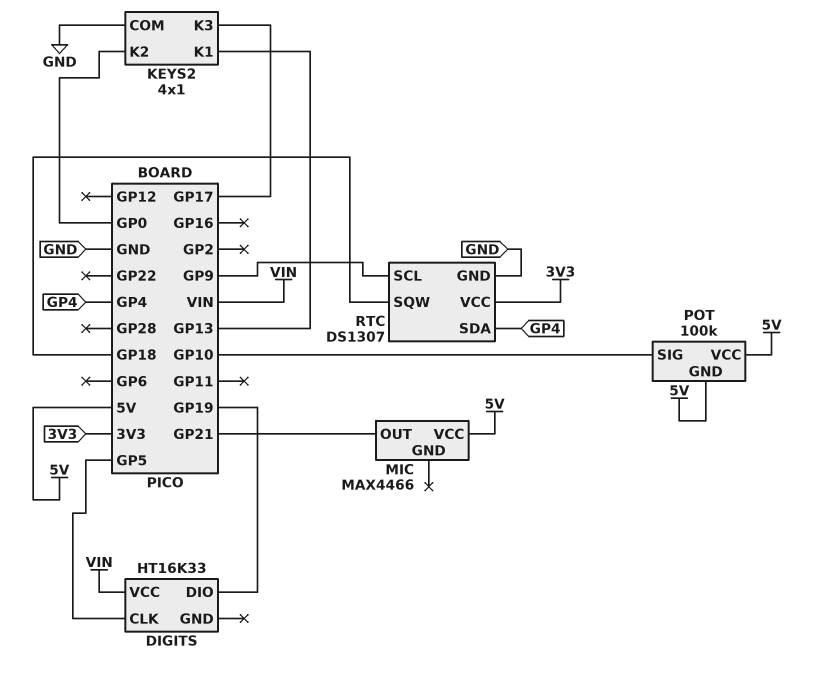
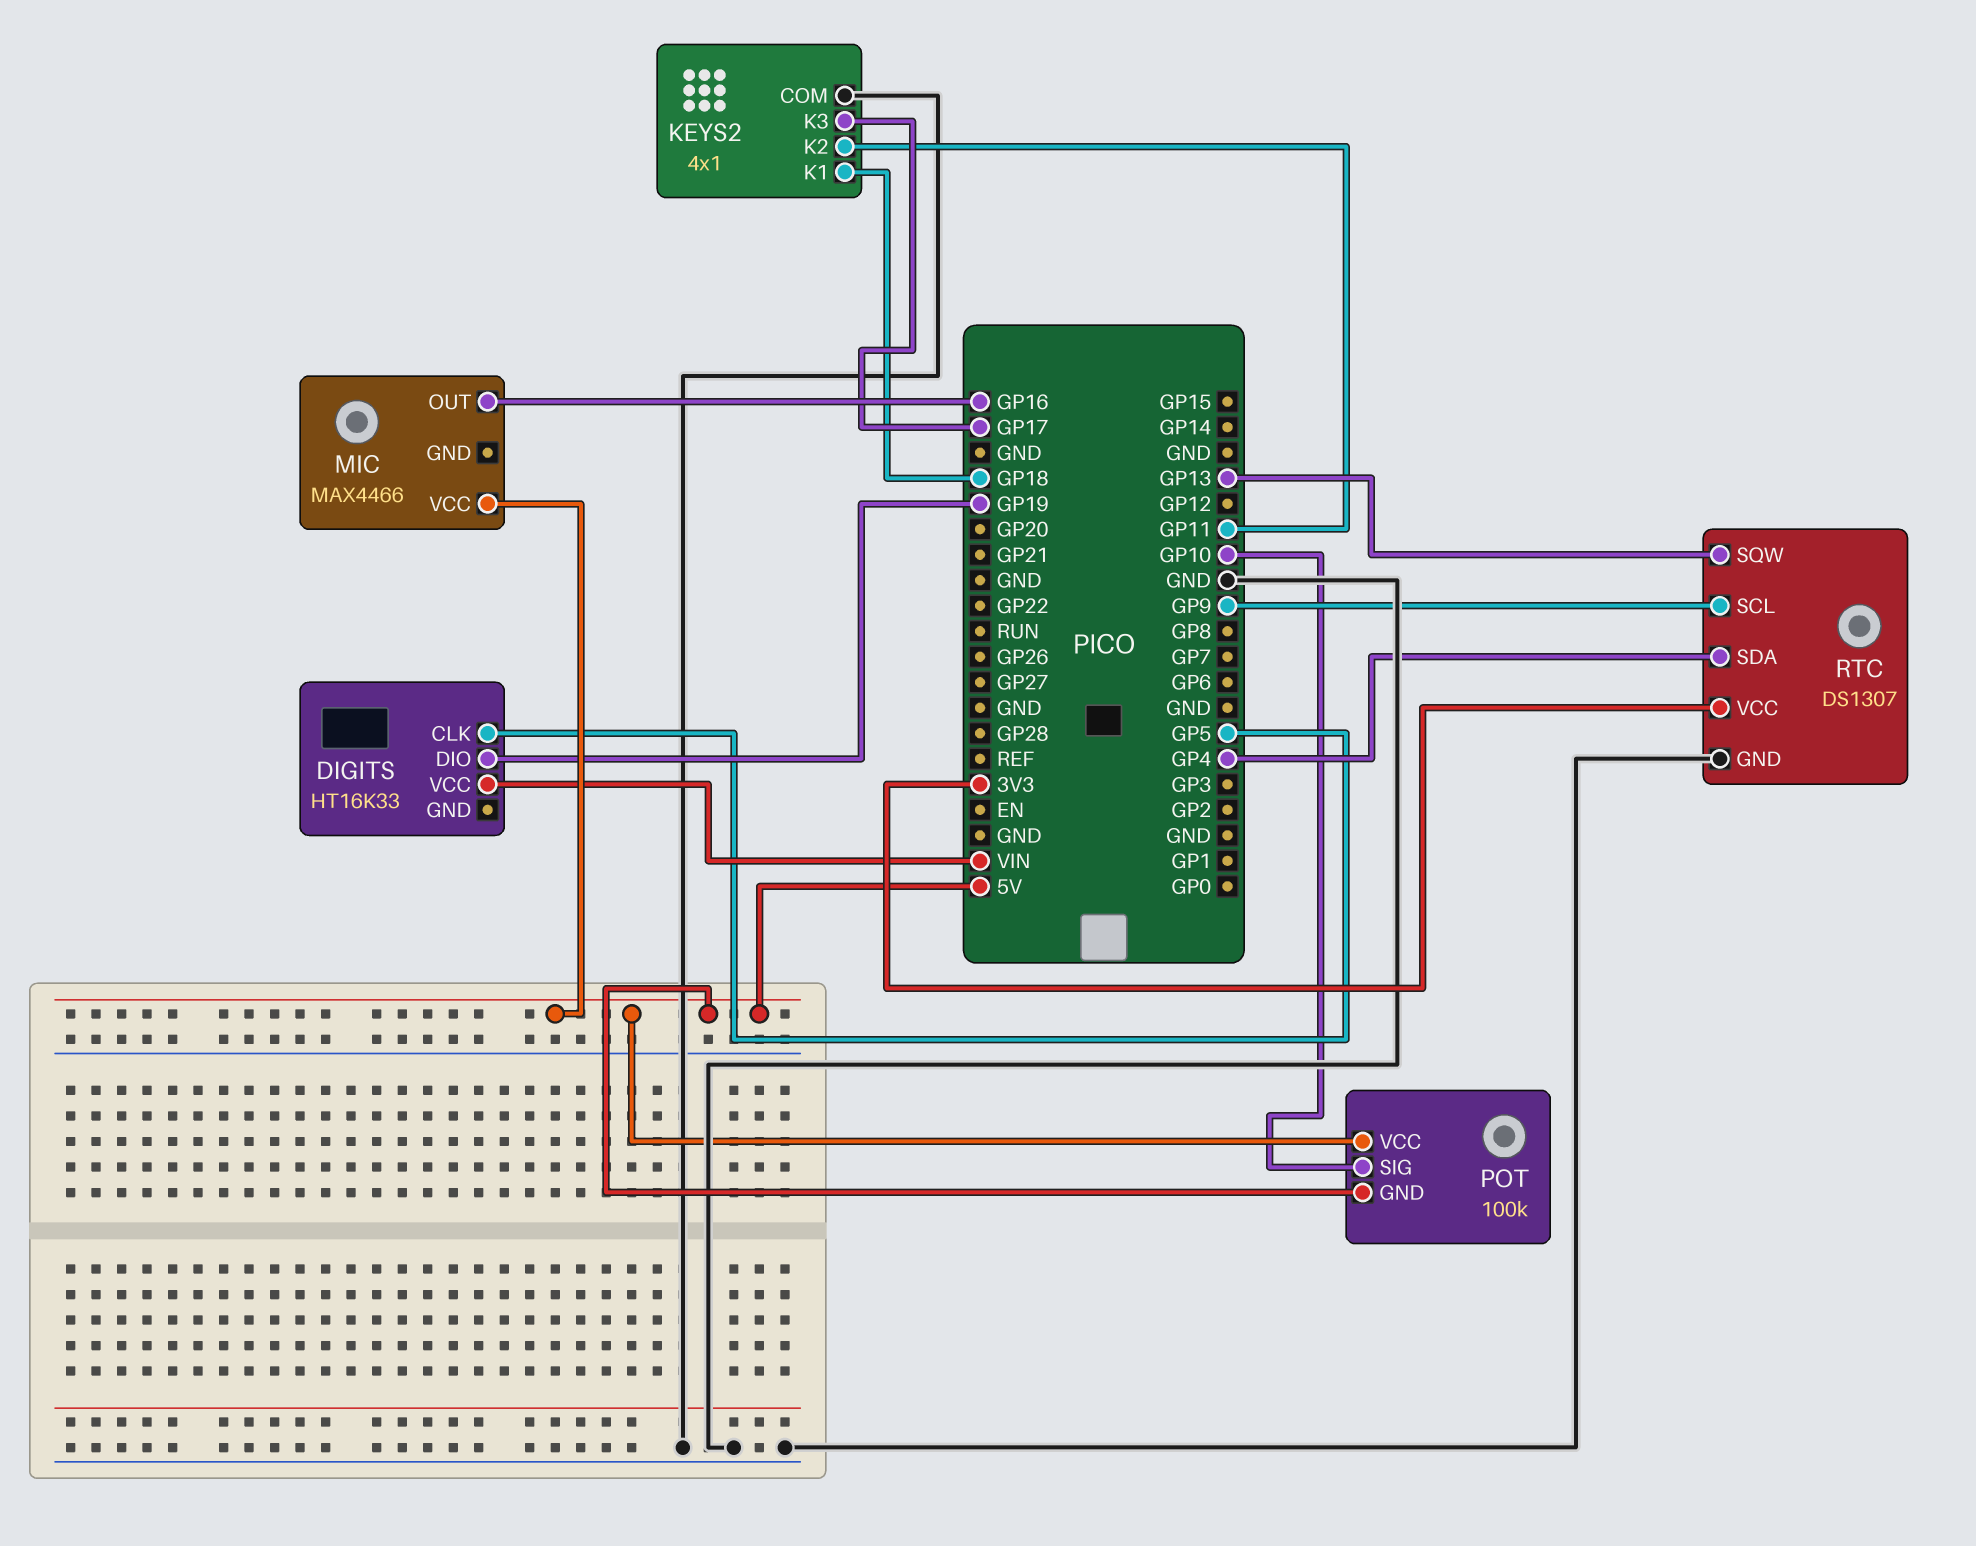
KEYS2 pin K1: GP13 -> GP18
KEYS2 pin K2: GP0 -> GP11
MIC pin OUT: GP21 -> GP16
RTC pin SQW: GP18 -> GP13

